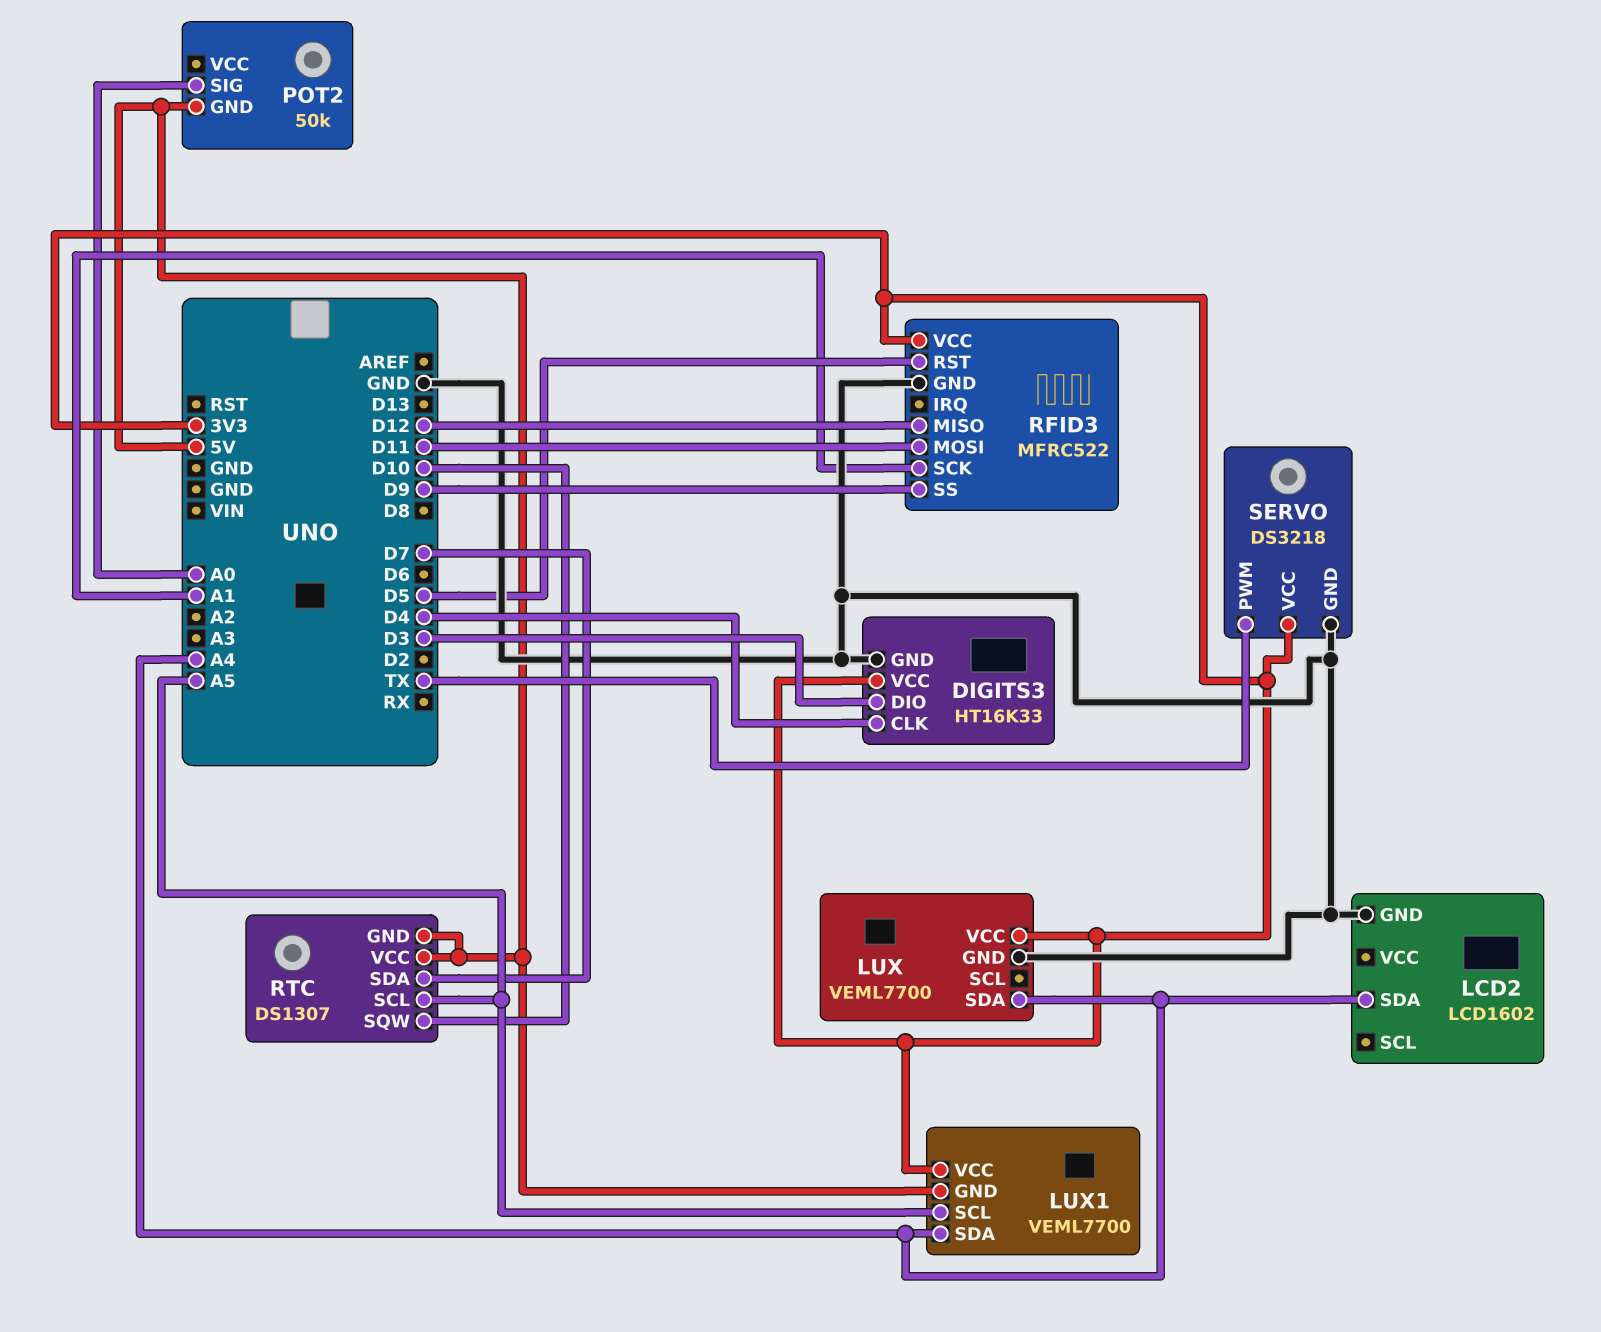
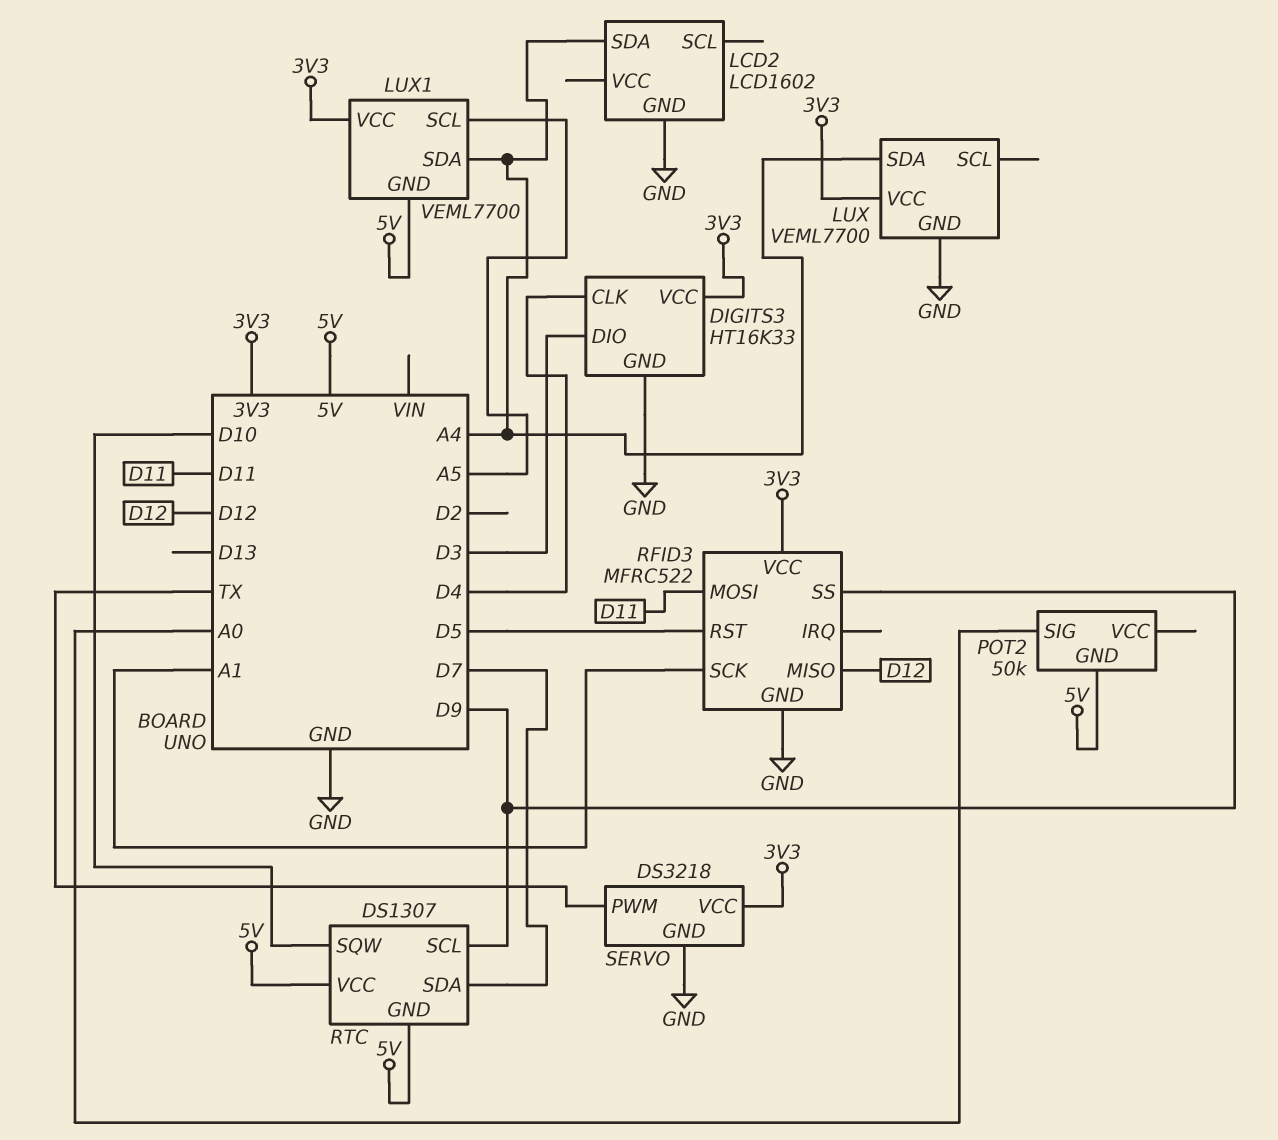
RTC pin SCL: A5 -> D9

